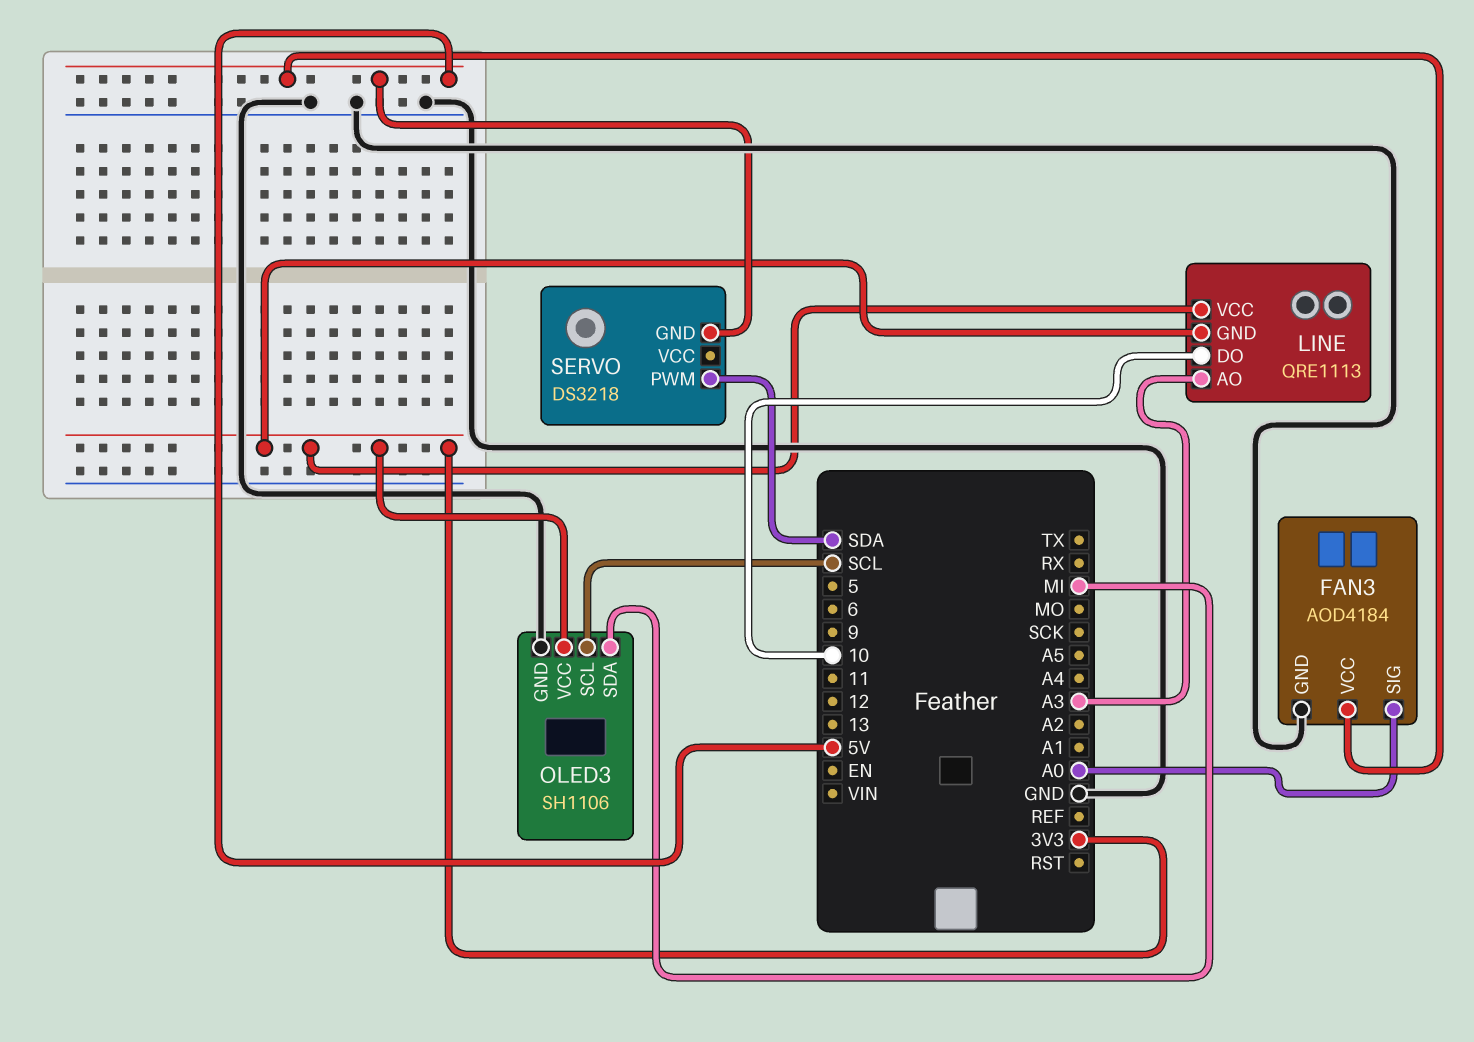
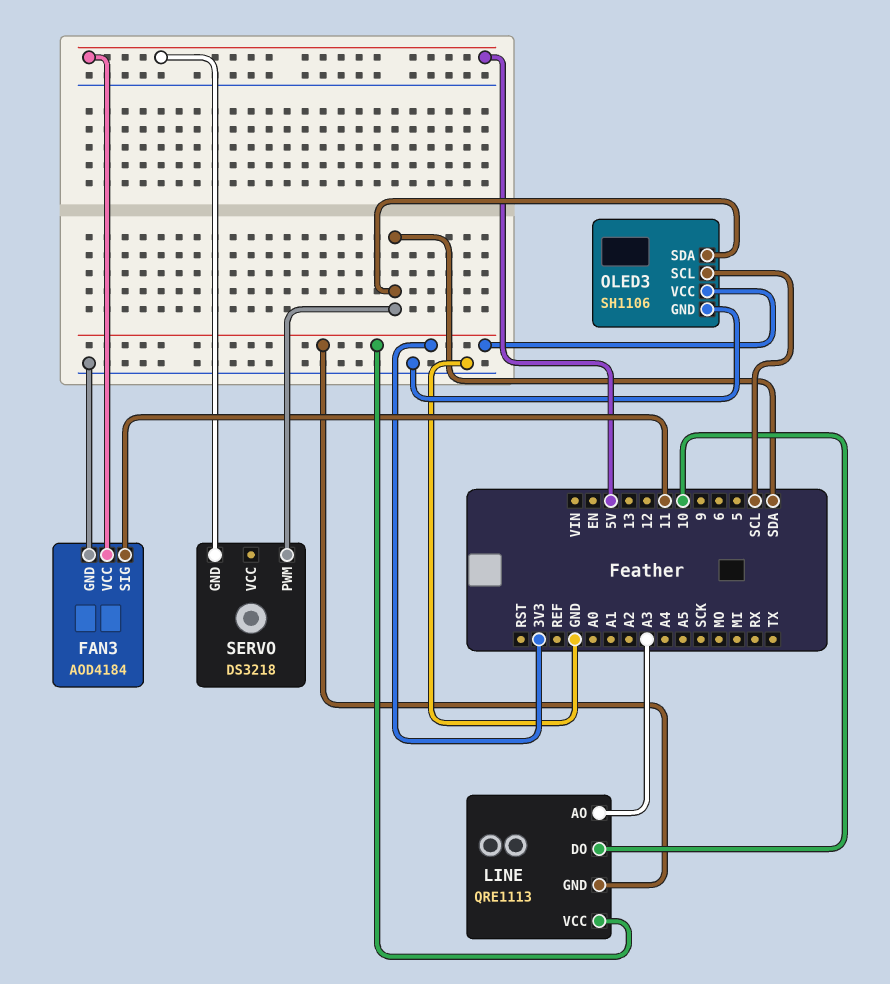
FAN3 pin SIG: A0 -> 11
OLED3 pin SDA: MI -> SDA

